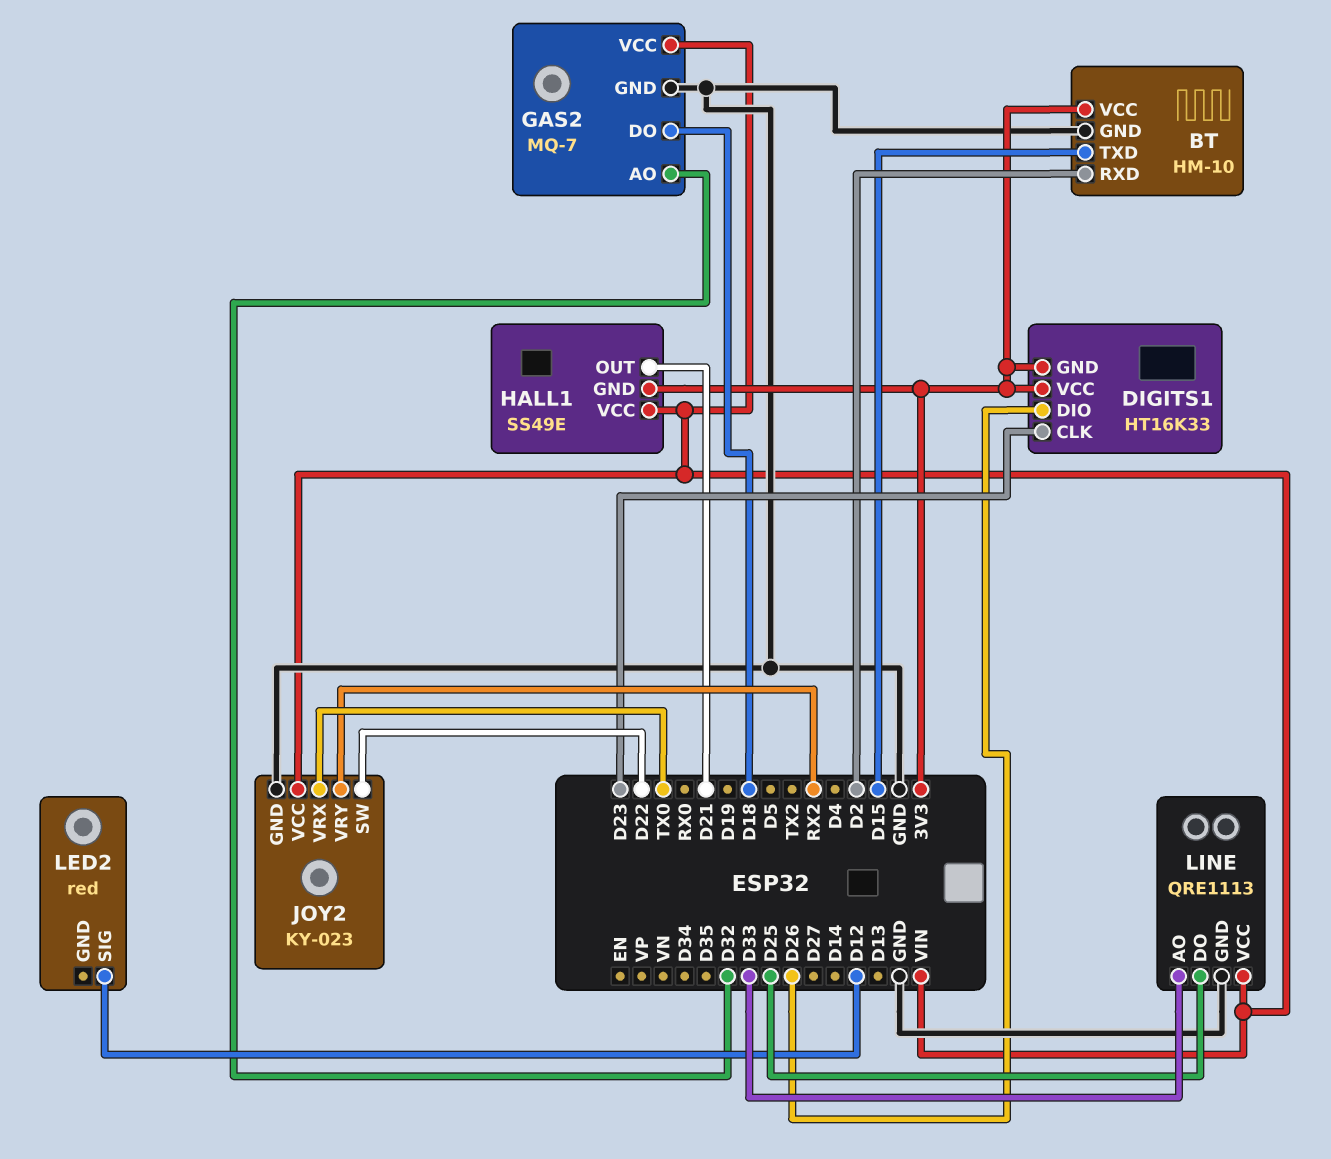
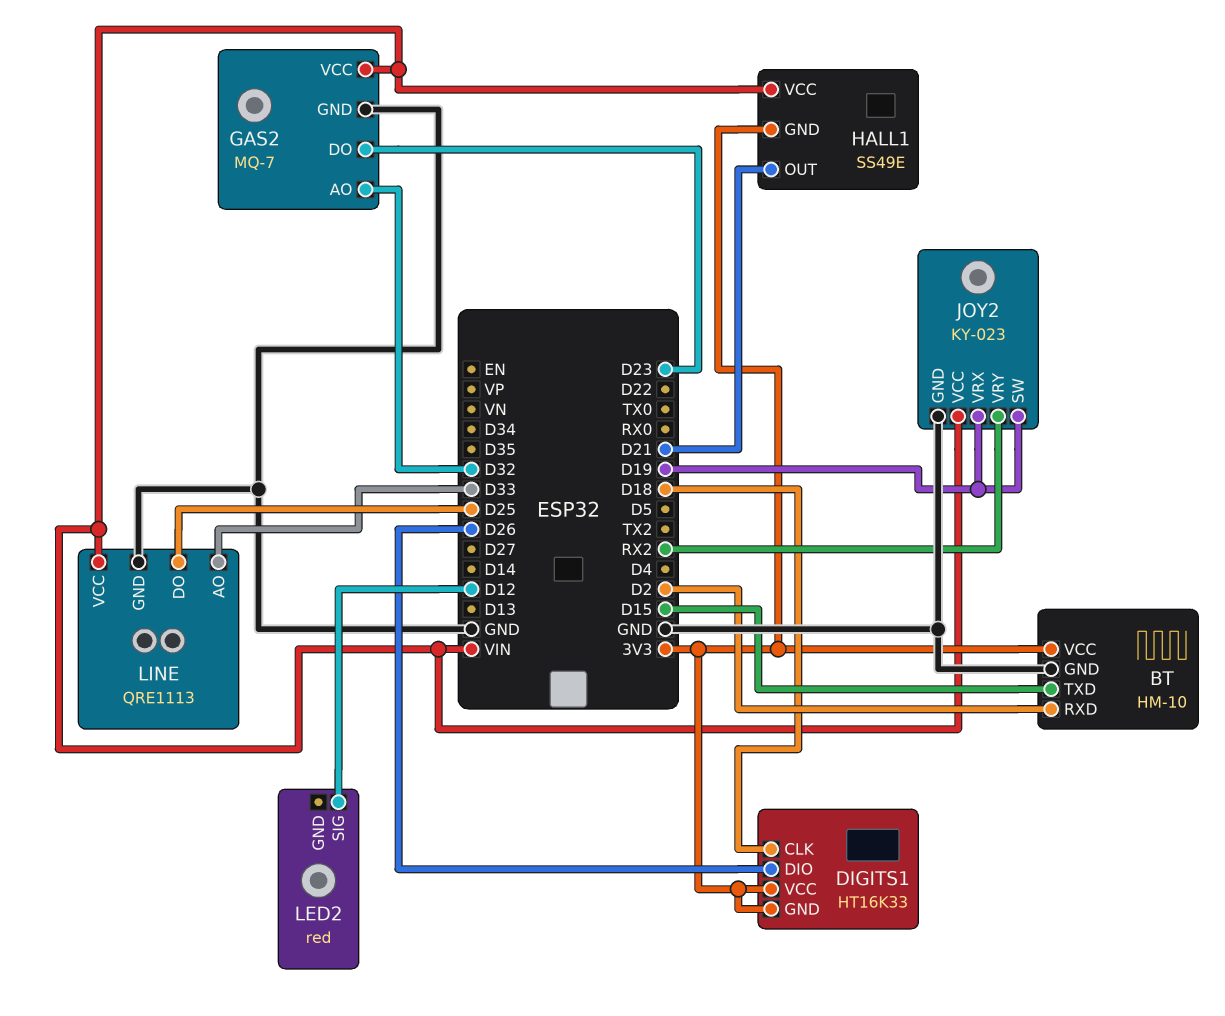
DIGITS1 pin CLK: D23 -> D18
GAS2 pin DO: D18 -> D23
JOY2 pin SW: D22 -> D19
JOY2 pin VRX: TX0 -> D19

